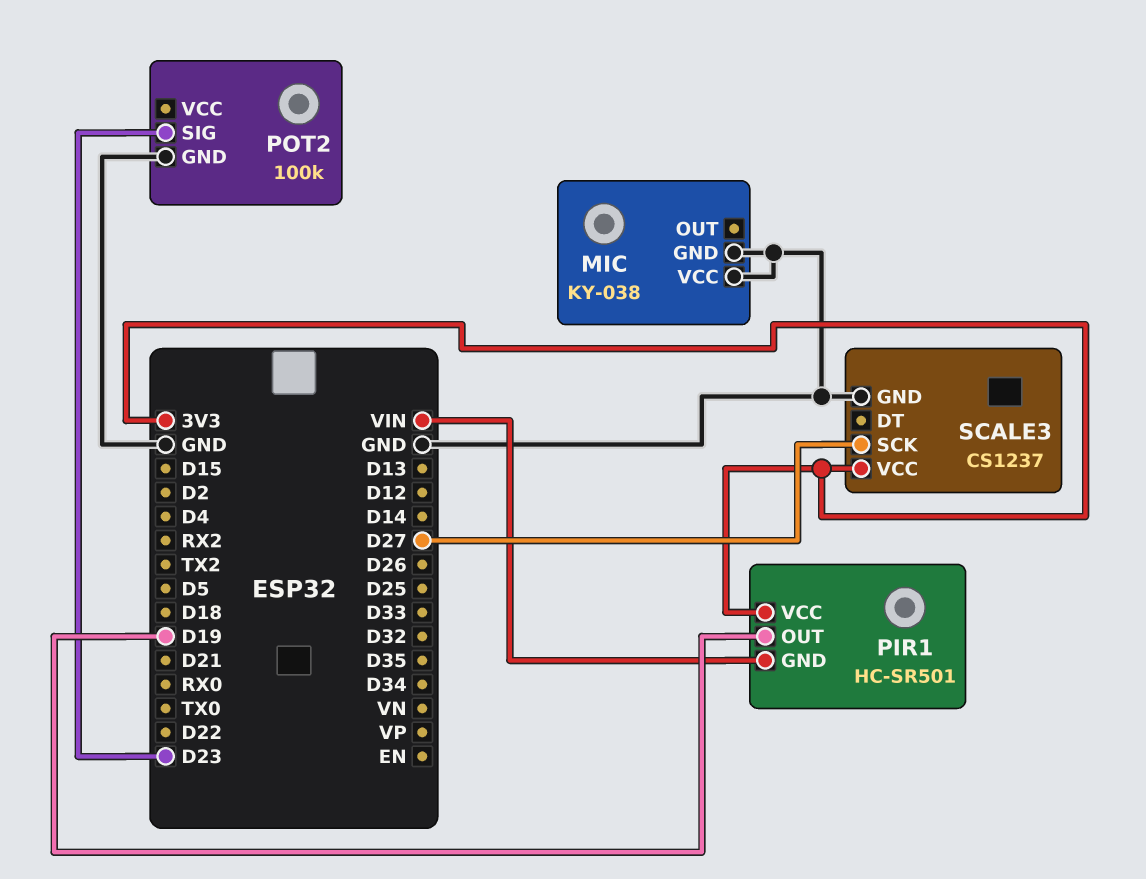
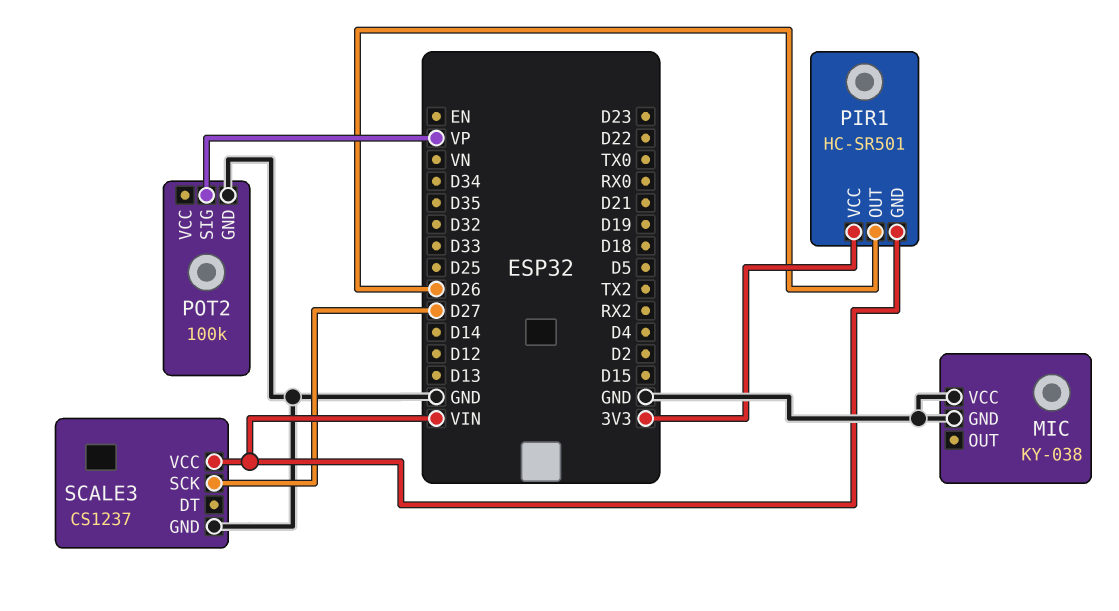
PIR1 pin OUT: D19 -> D26
POT2 pin SIG: D23 -> VP
SCALE3 pin VCC: 3V3 -> VIN

